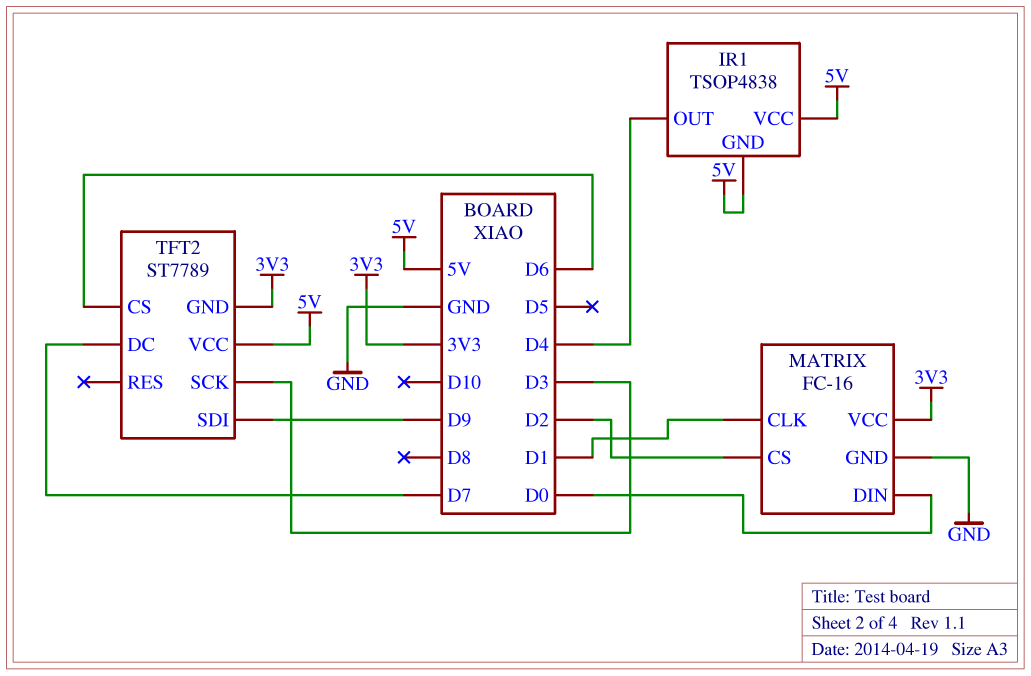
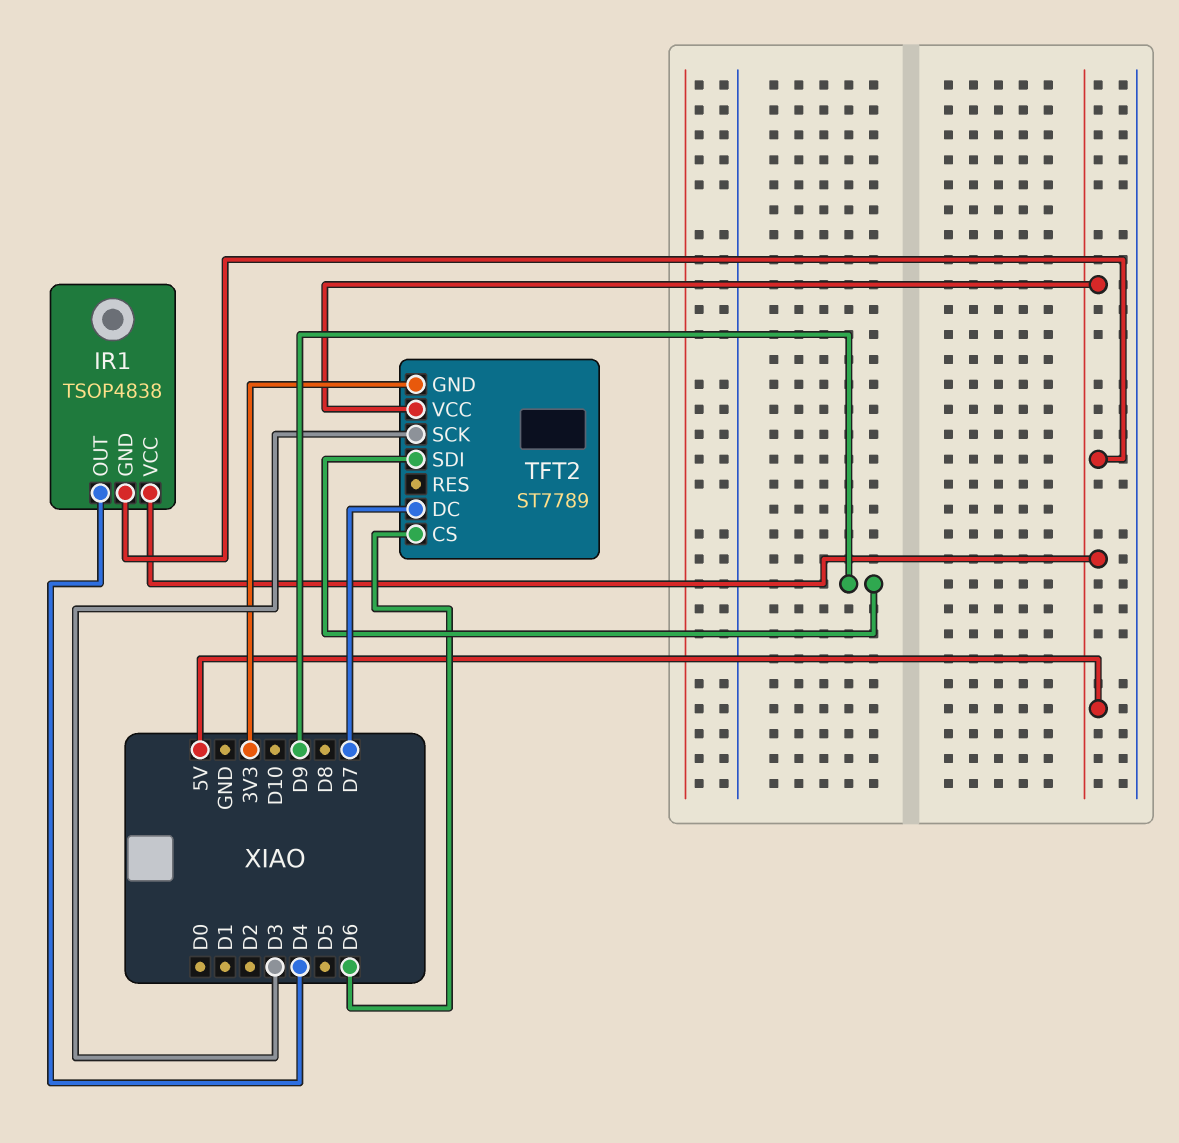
MATRIX: FC-16 -> none
MATRIX pin CLK: D1 -> none
MATRIX pin CS: D2 -> none
MATRIX pin DIN: D0 -> none
MATRIX pin GND: GND -> none
MATRIX pin VCC: 3V3 -> none

